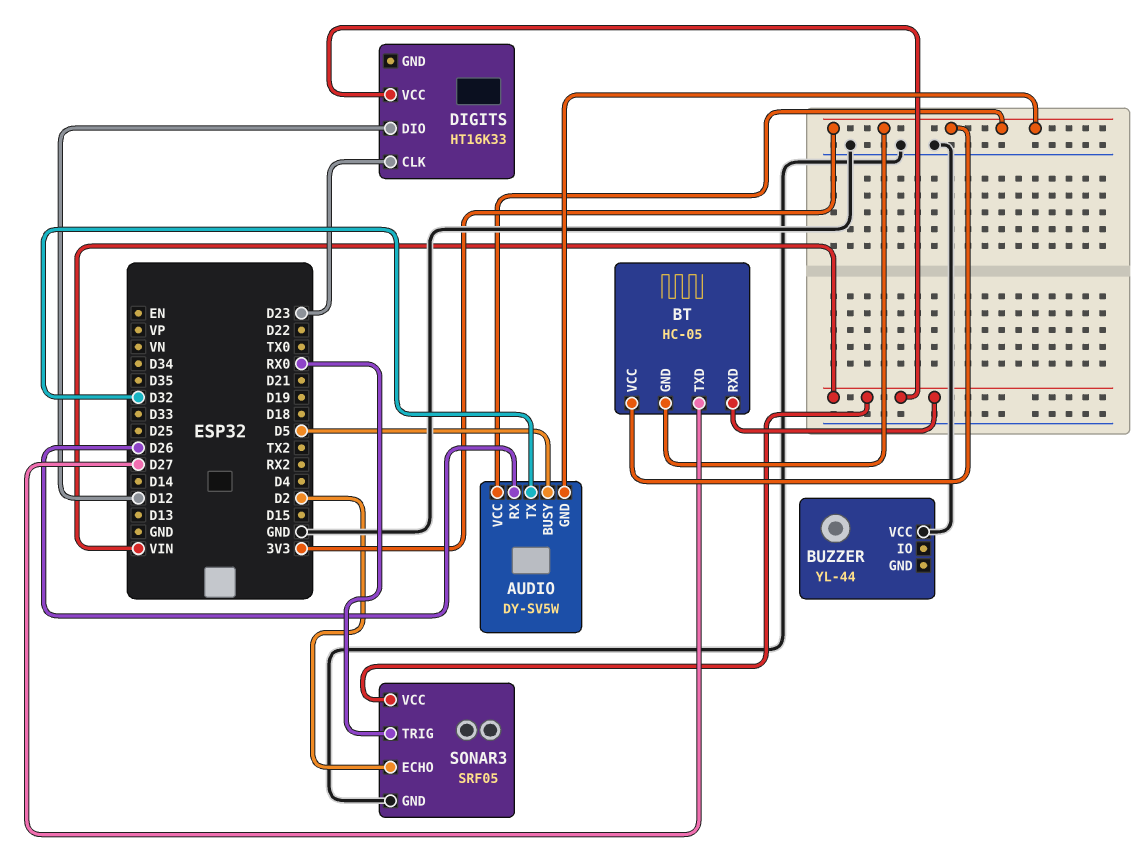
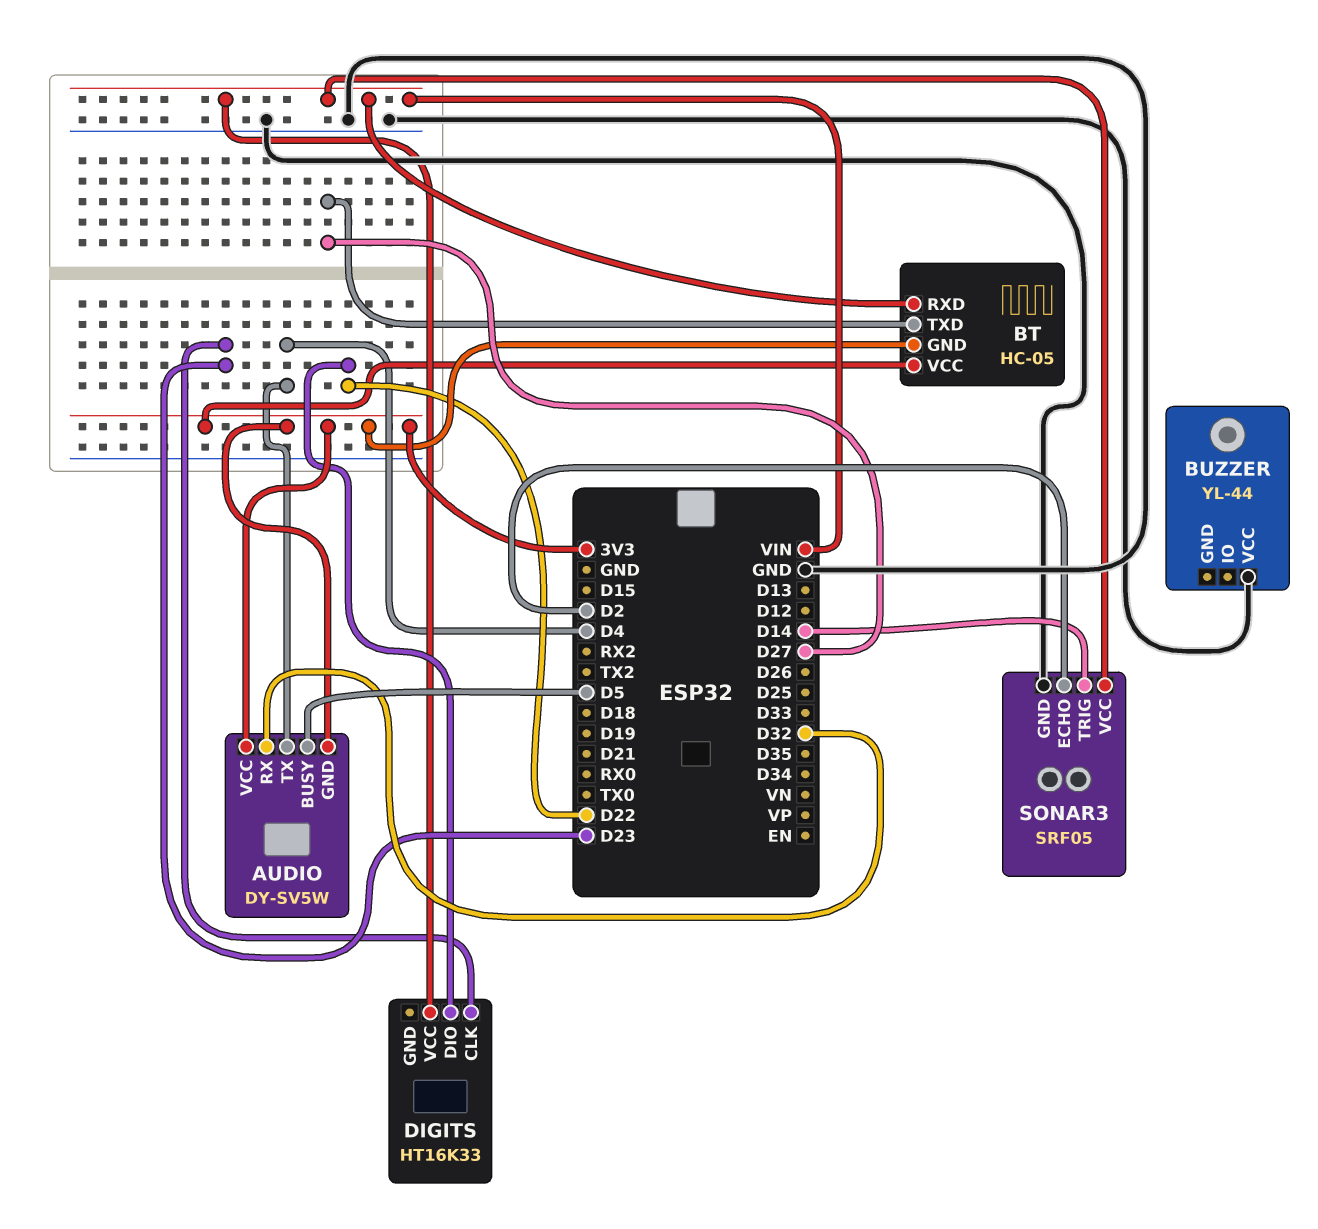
AUDIO pin RX: D26 -> D32
AUDIO pin TX: D32 -> D4
DIGITS pin DIO: D12 -> D22
SONAR3 pin TRIG: RX0 -> D14

